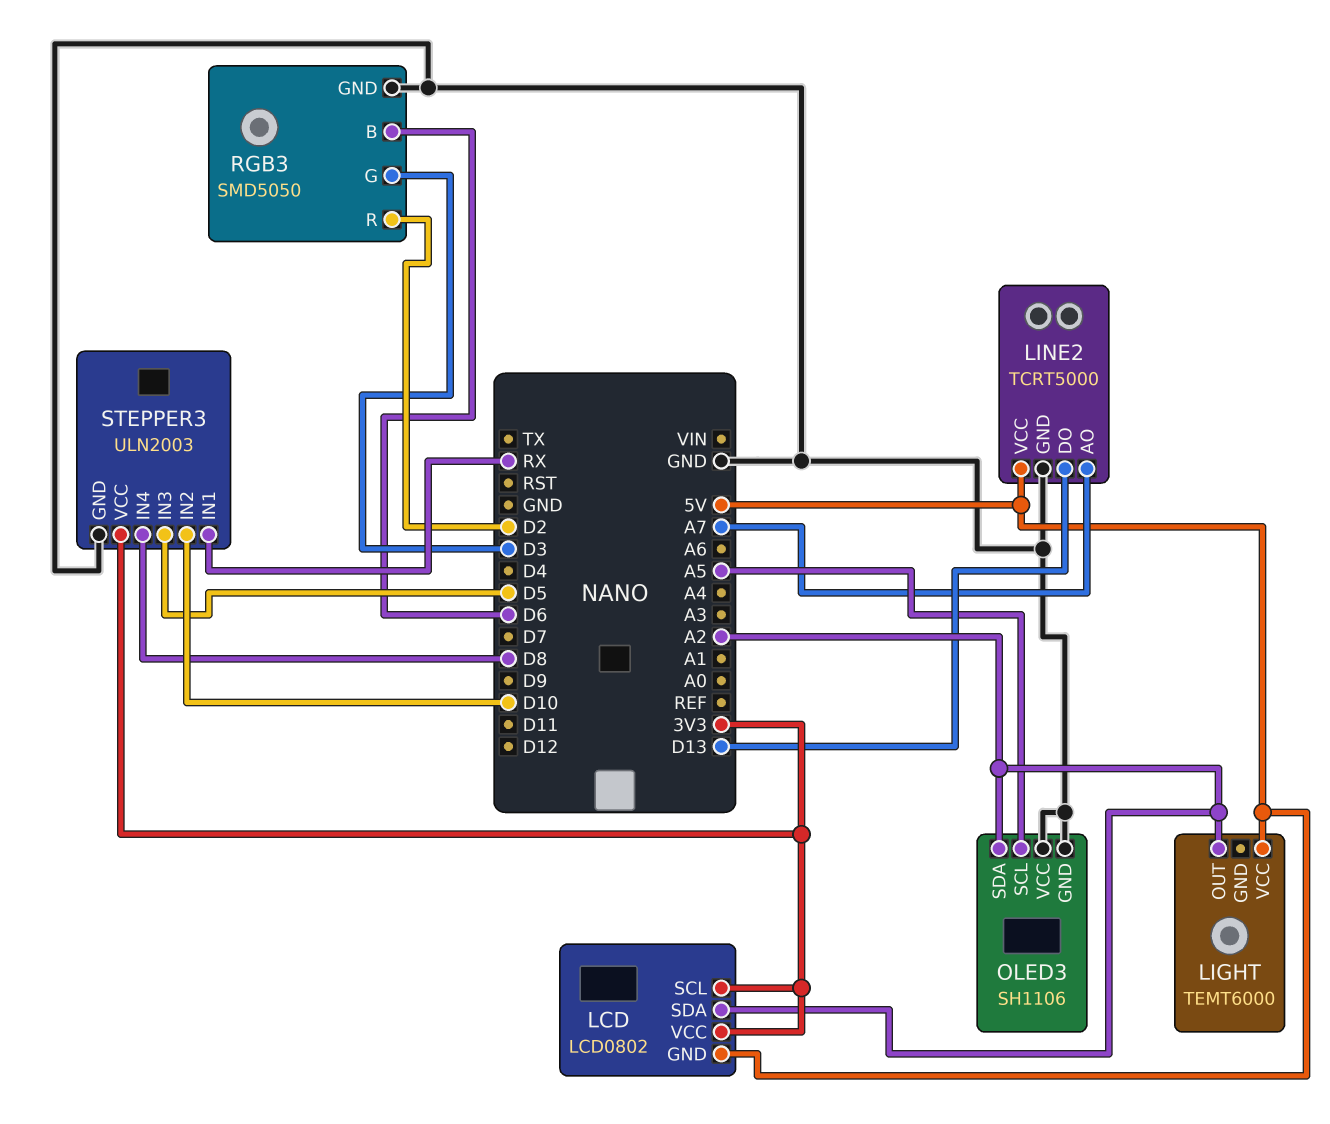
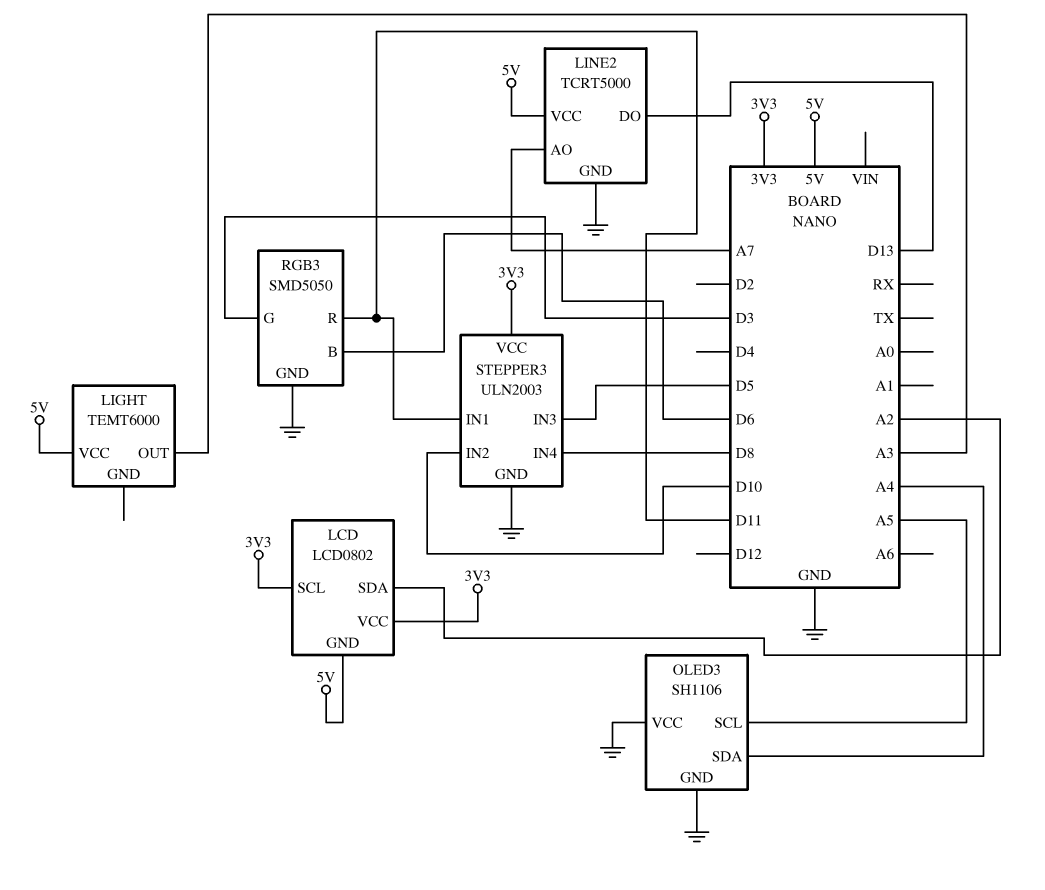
LIGHT pin OUT: A2 -> A3
OLED3 pin SDA: A2 -> A4
RGB3 pin R: D2 -> D11
STEPPER3 pin IN1: RX -> D11

